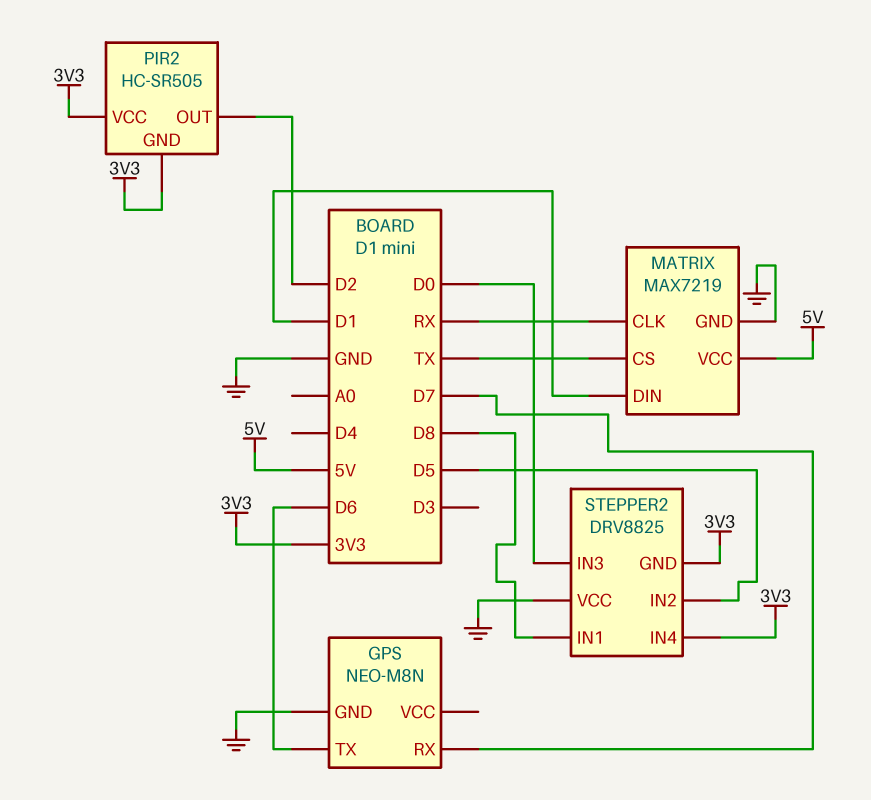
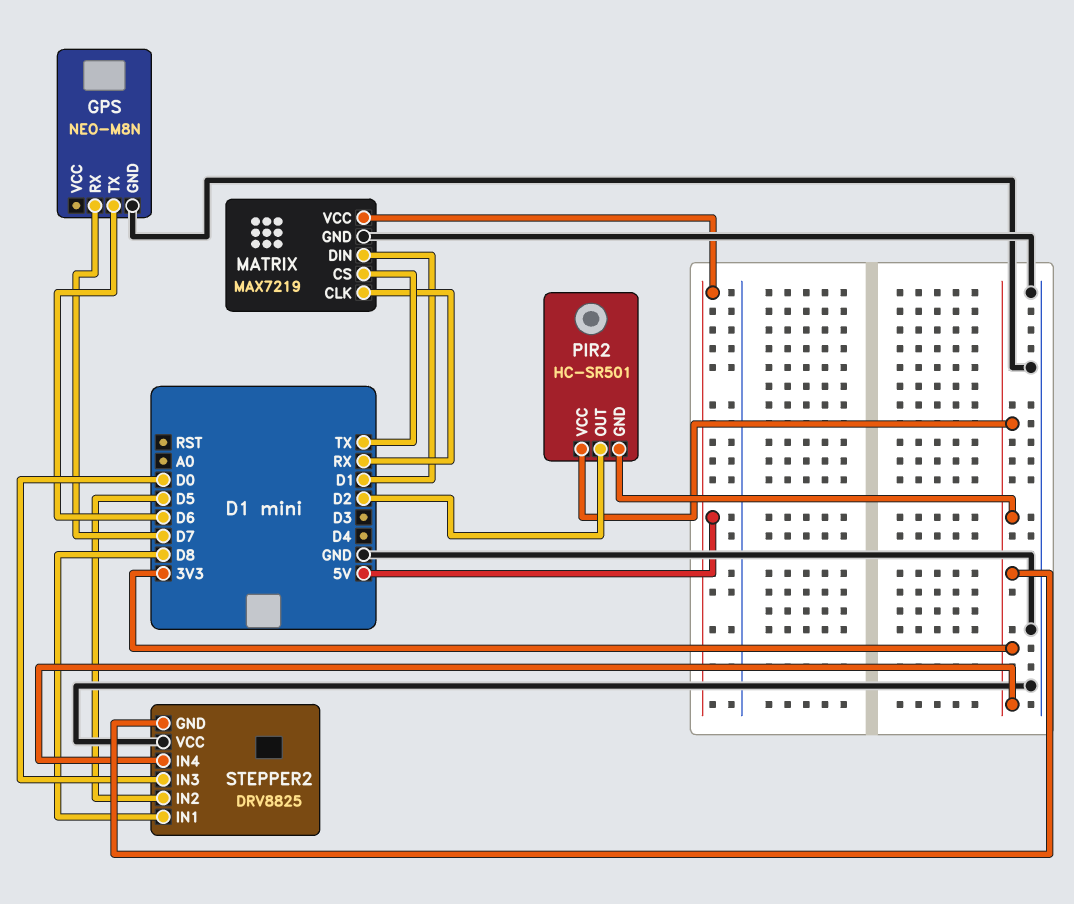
PIR2: HC-SR505 -> HC-SR501

